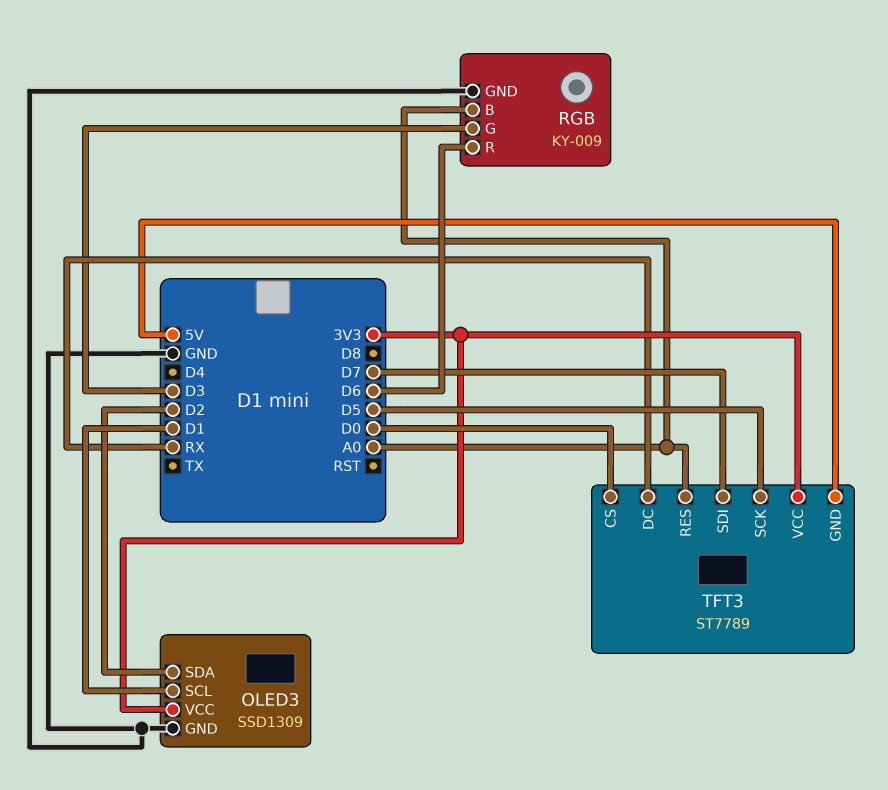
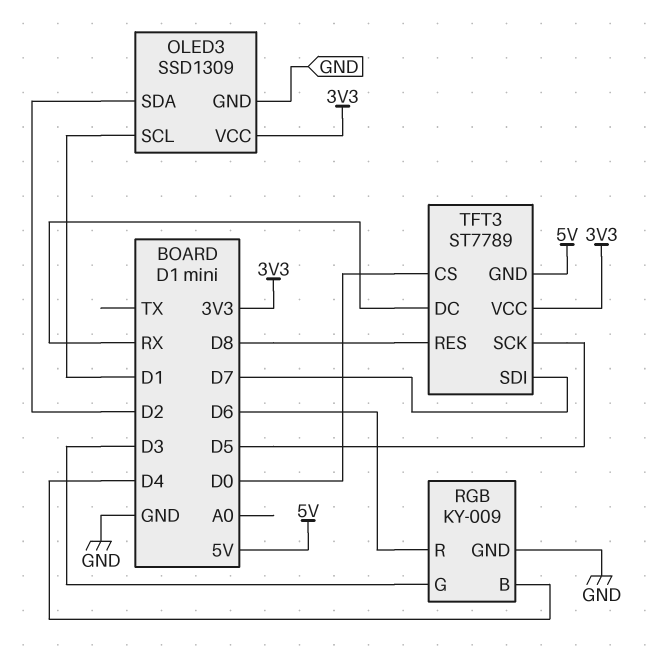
RGB pin B: A0 -> D4
TFT3 pin RES: A0 -> D8

